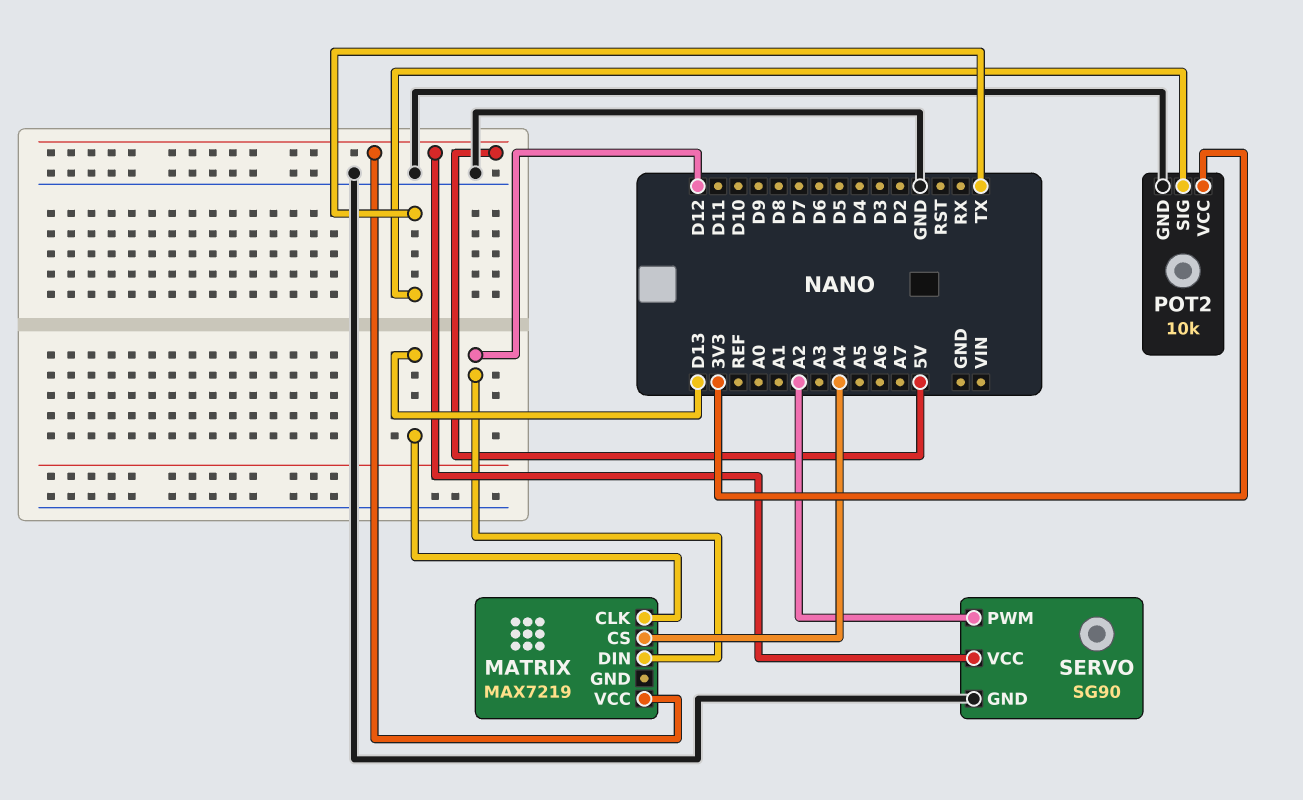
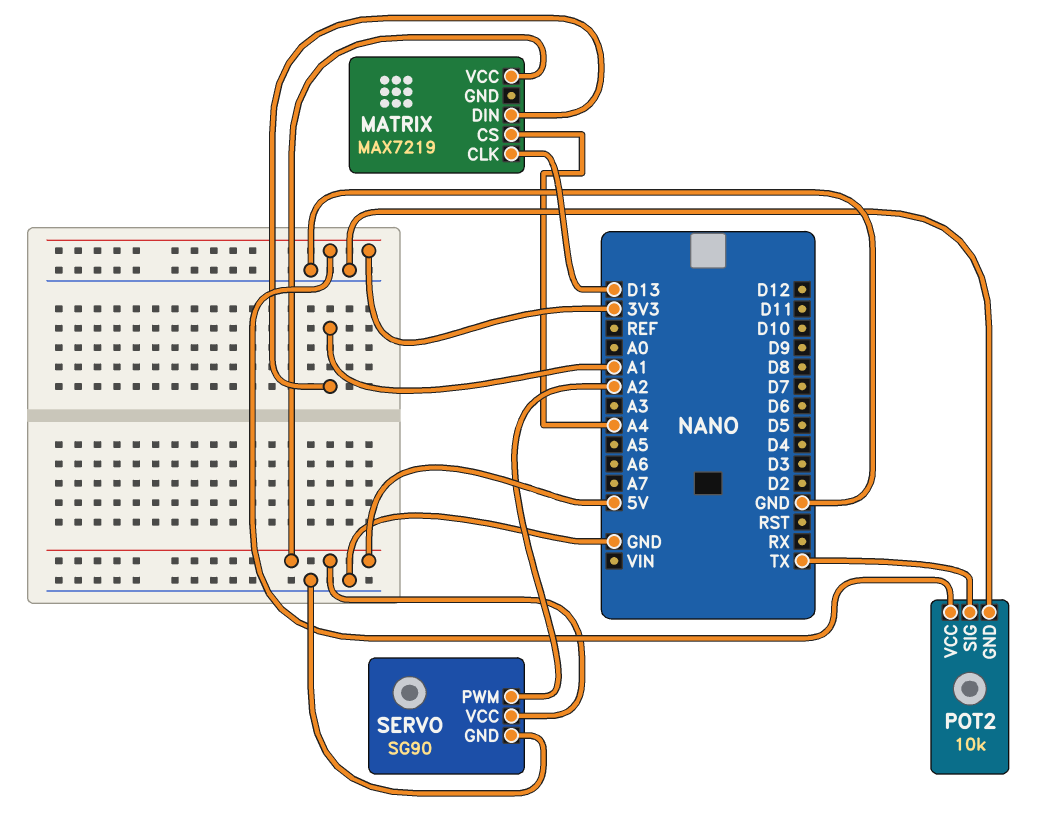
MATRIX pin DIN: D12 -> A1

